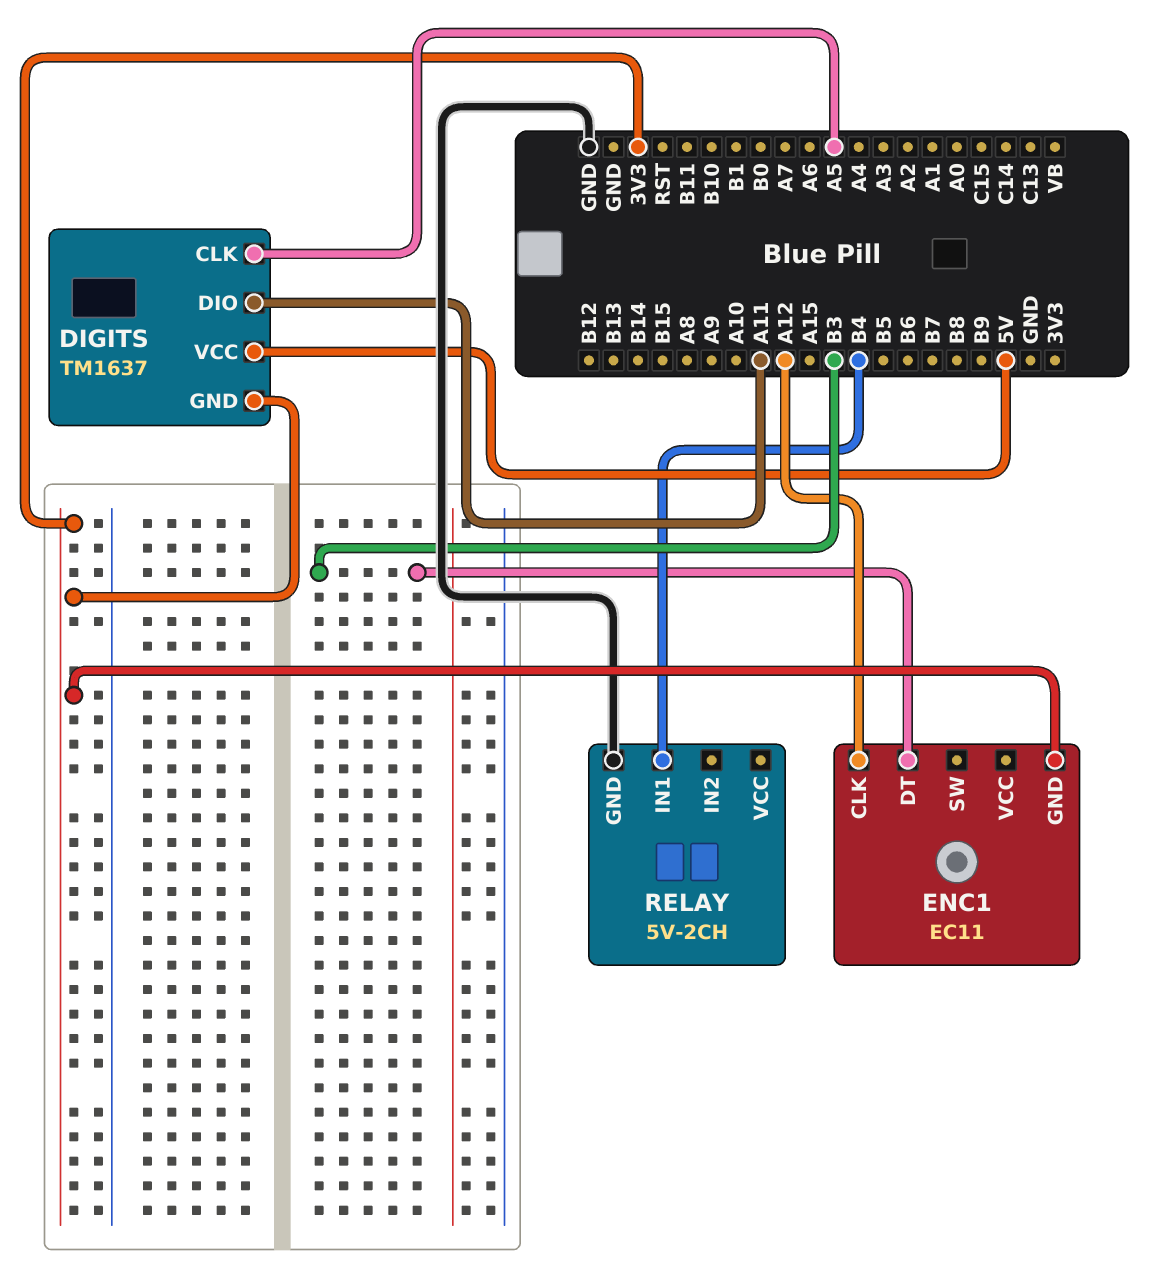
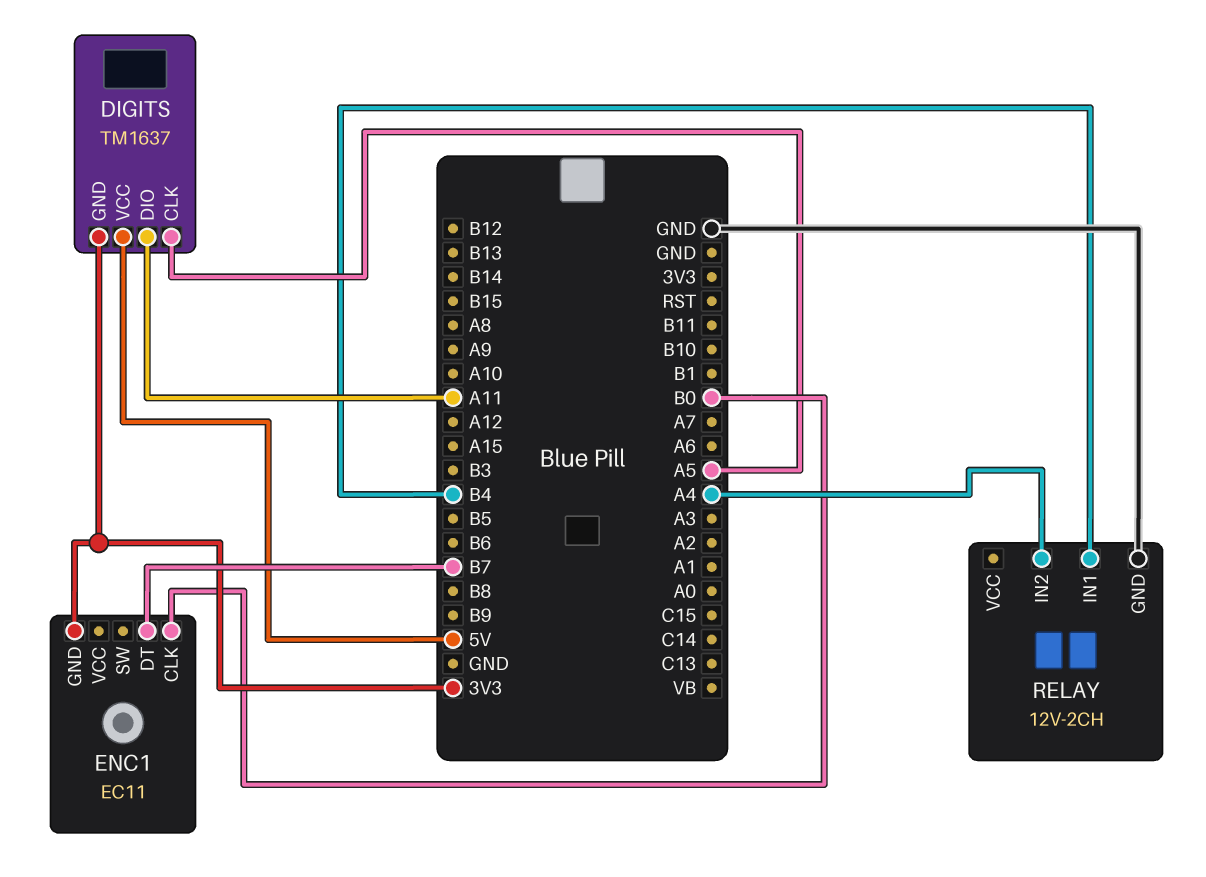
ENC1 pin CLK: A12 -> B0
ENC1 pin DT: B3 -> B7
RELAY: 5V-2CH -> 12V-2CH
RELAY pin IN2: none -> A4

